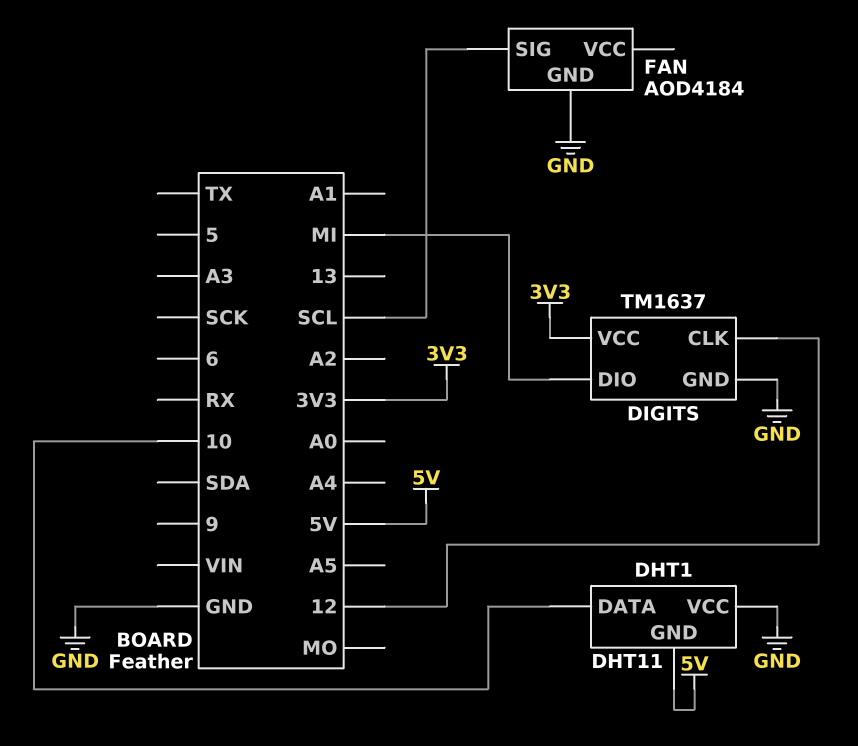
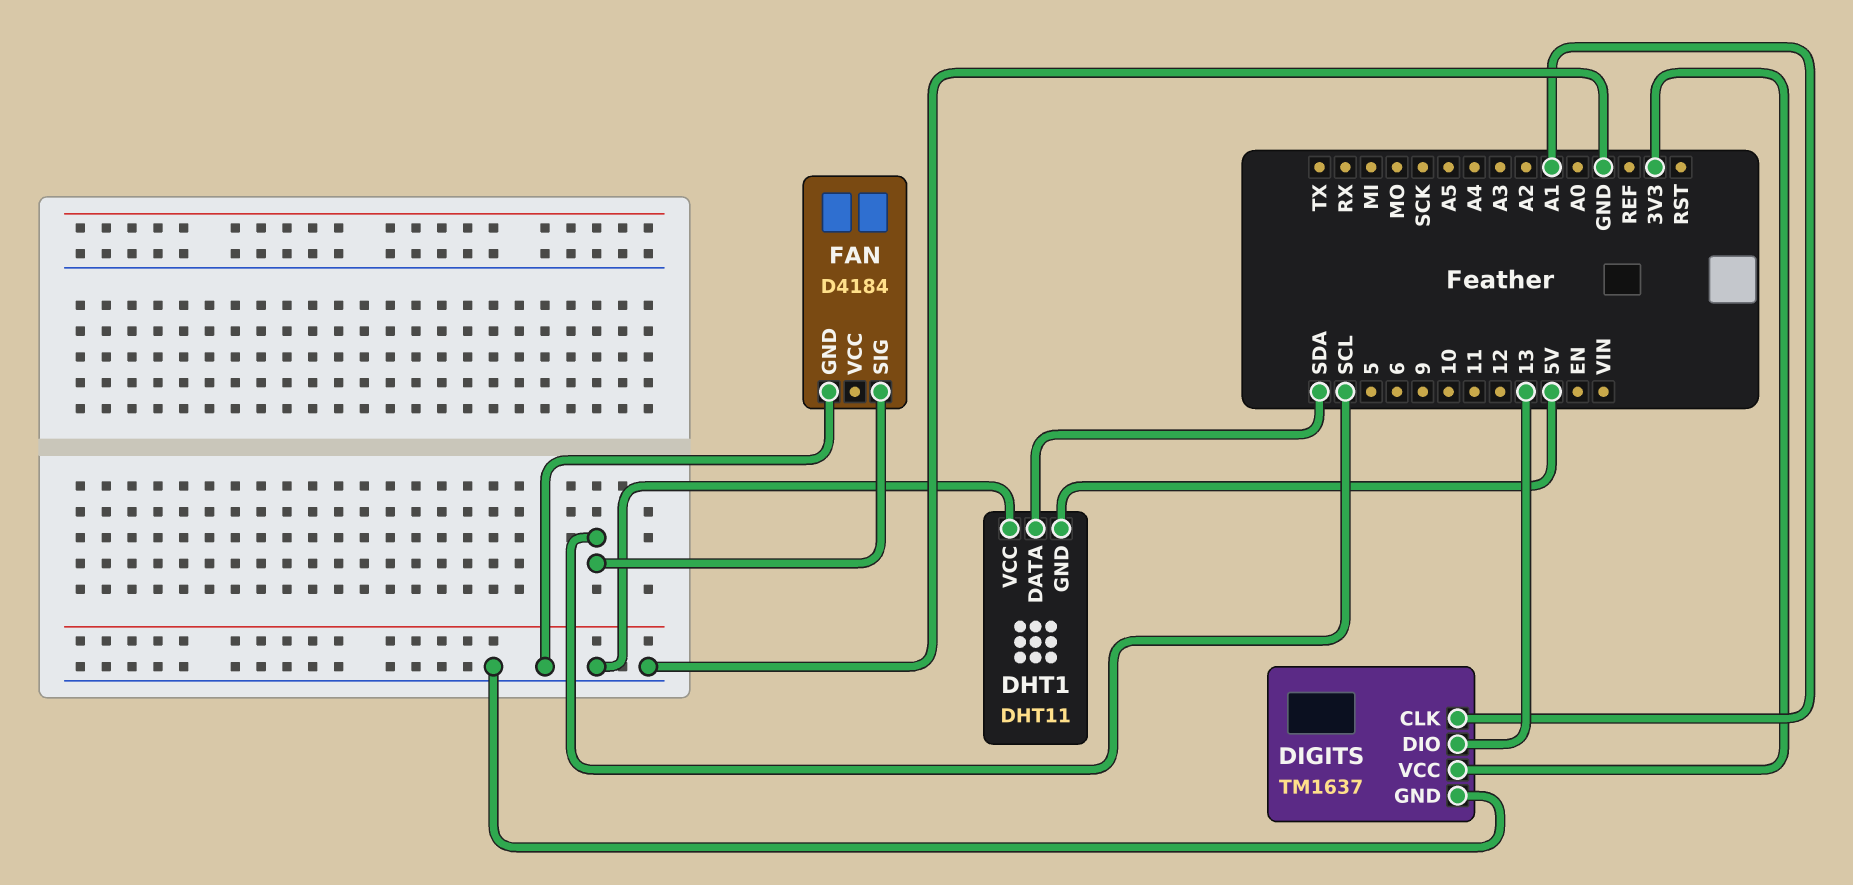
DHT1 pin DATA: 10 -> SDA
DIGITS pin CLK: 12 -> A1
DIGITS pin DIO: MI -> 13
FAN: AOD4184 -> D4184

